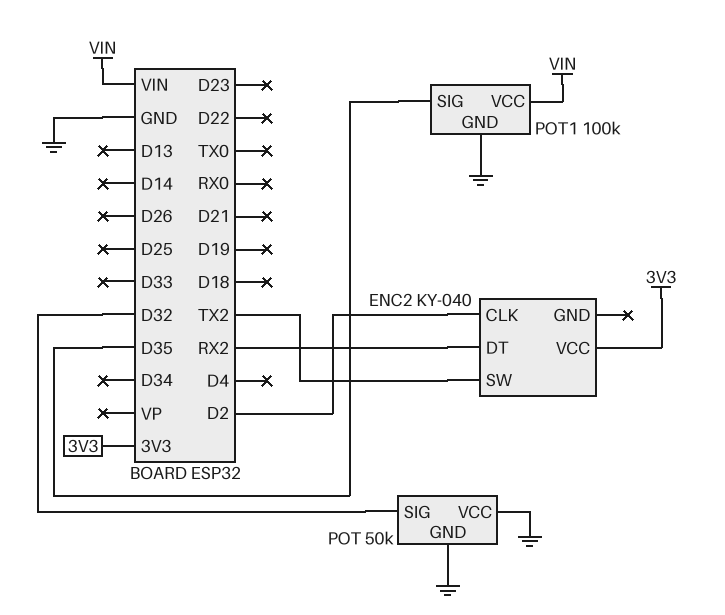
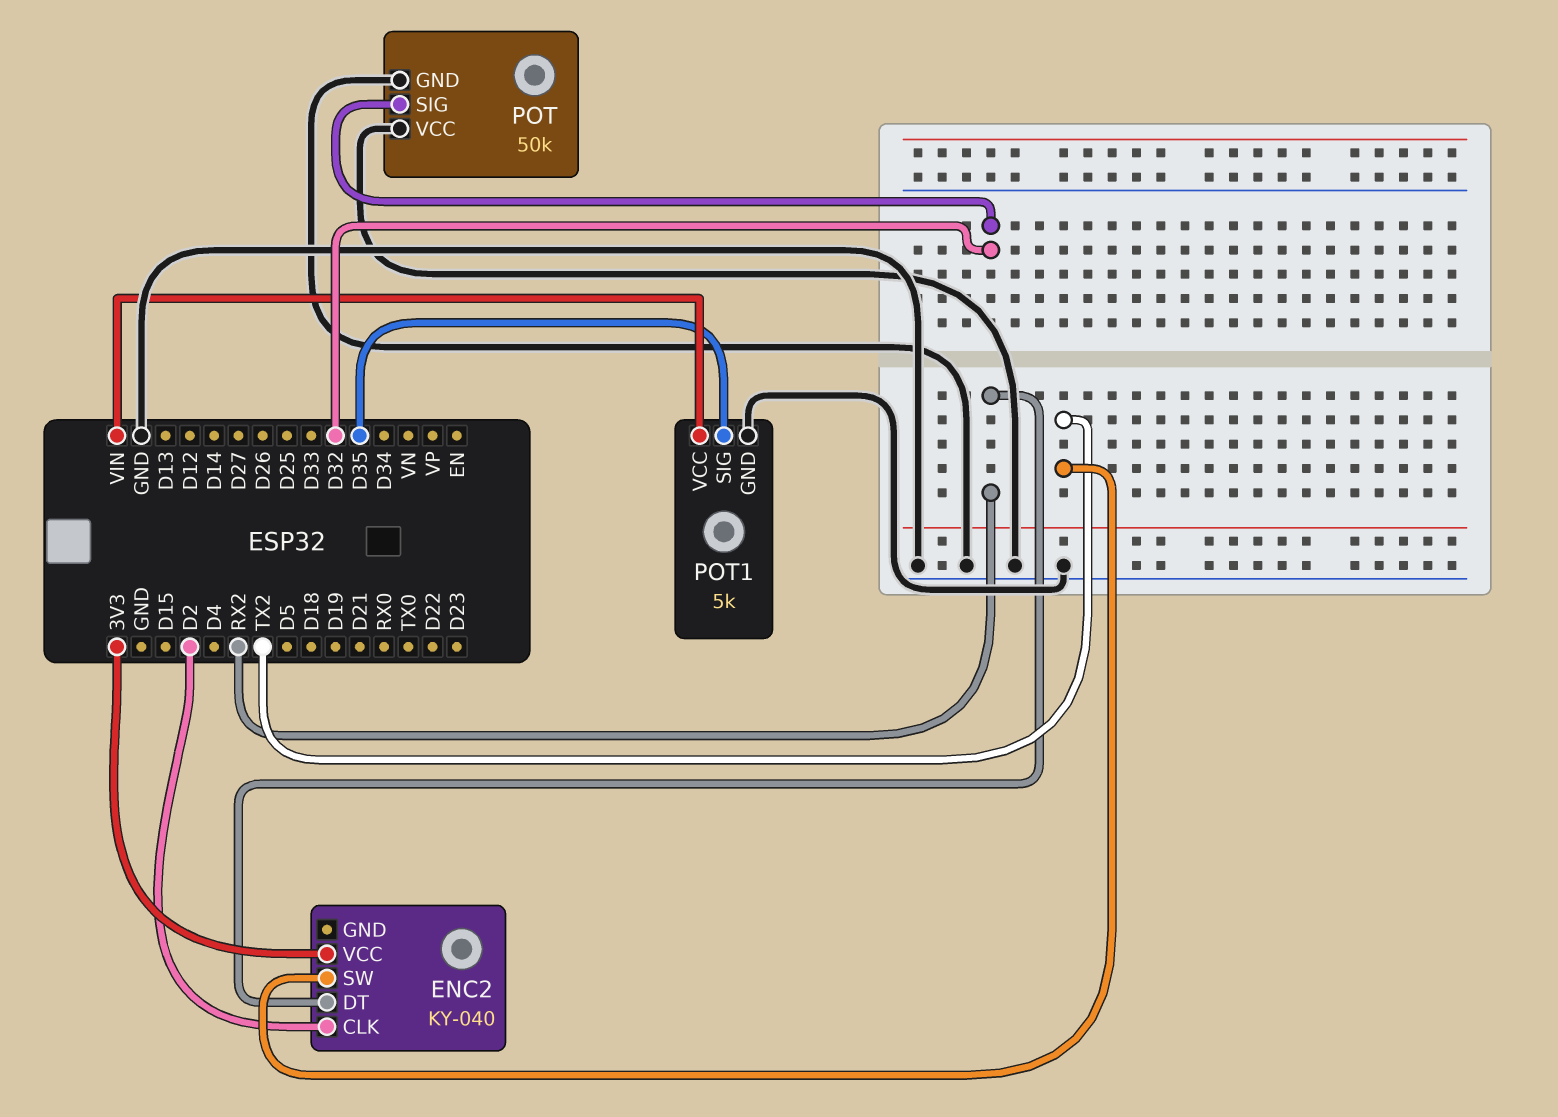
POT1: 100k -> 5k

